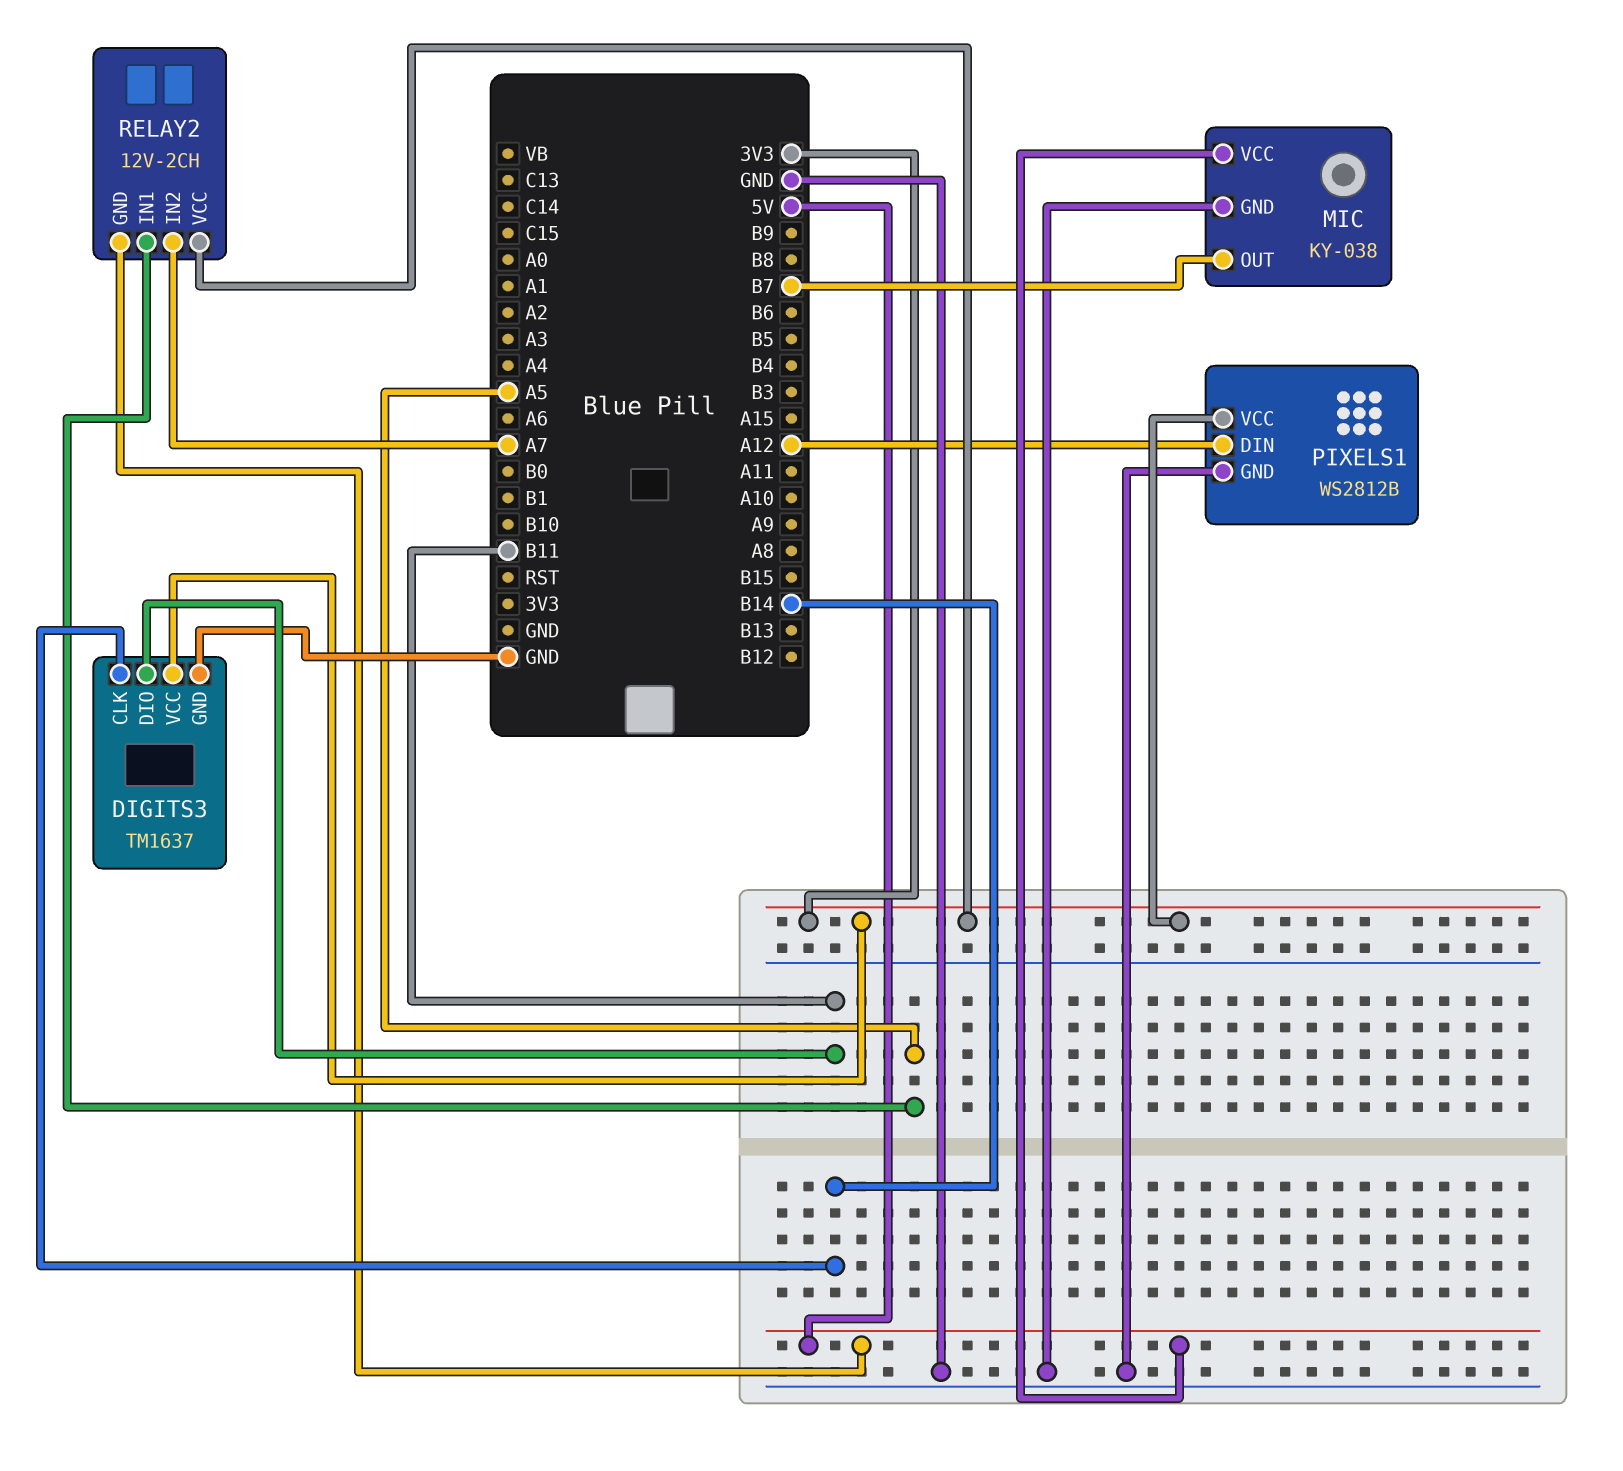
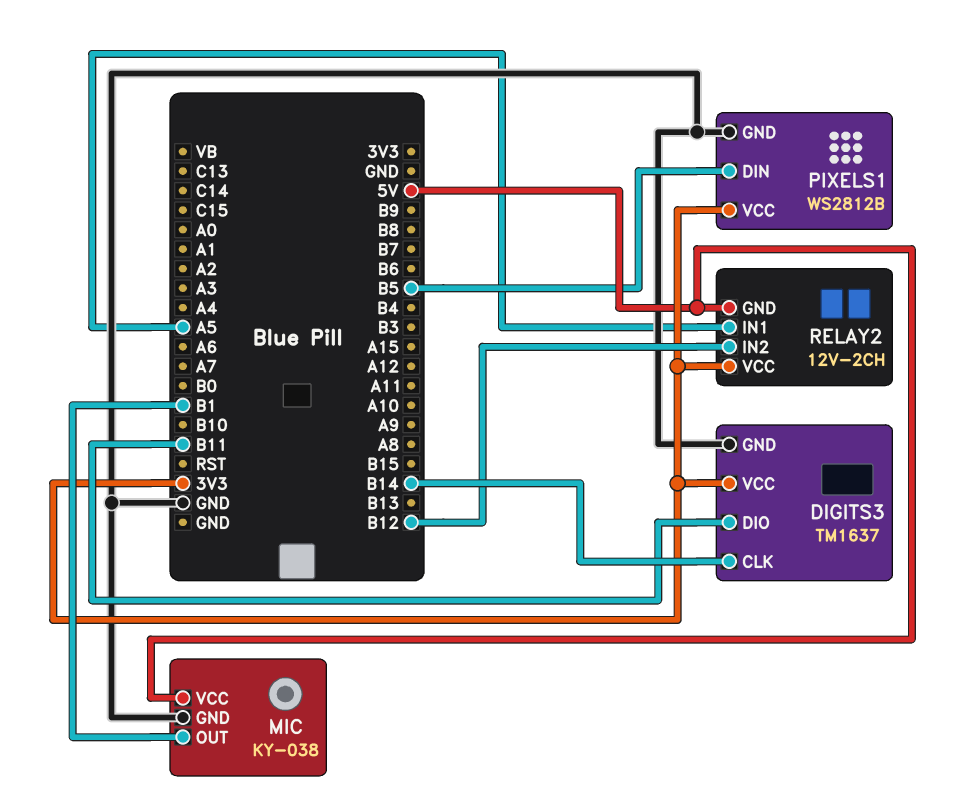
MIC pin OUT: B7 -> B1
PIXELS1 pin DIN: A12 -> B5
RELAY2 pin IN2: A7 -> B12

